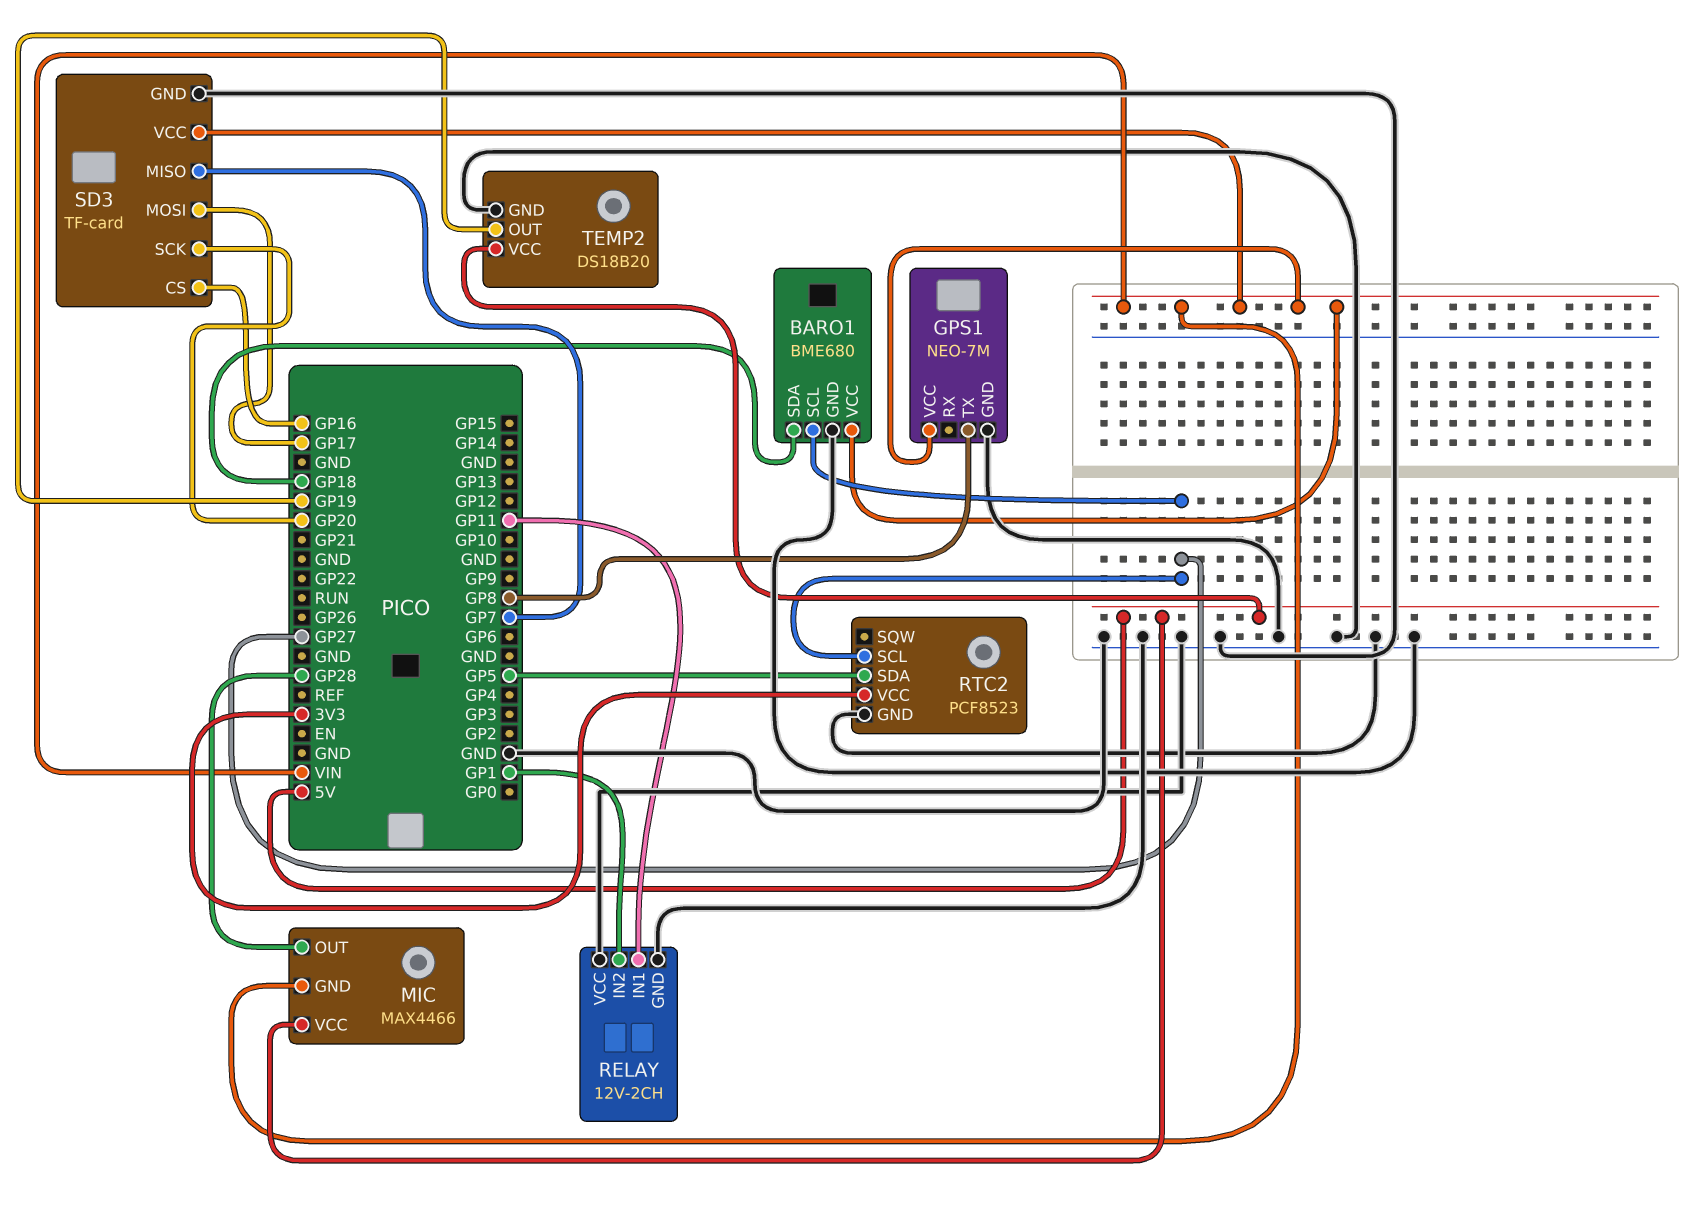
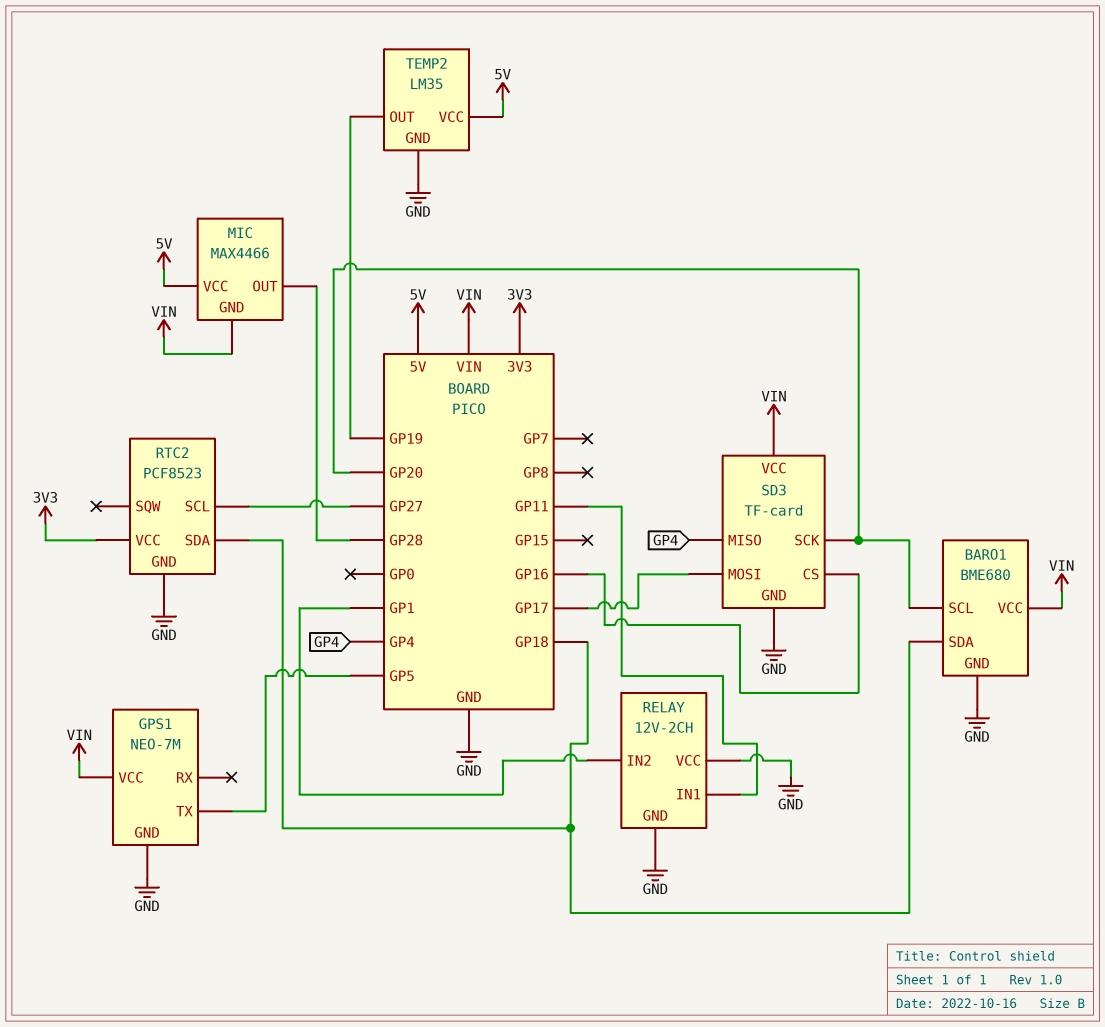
BARO1 pin SCL: GP27 -> GP20
GPS1 pin TX: GP8 -> GP5
RTC2 pin SDA: GP5 -> GP18
SD3 pin MISO: GP7 -> GP4
TEMP2: DS18B20 -> LM35

